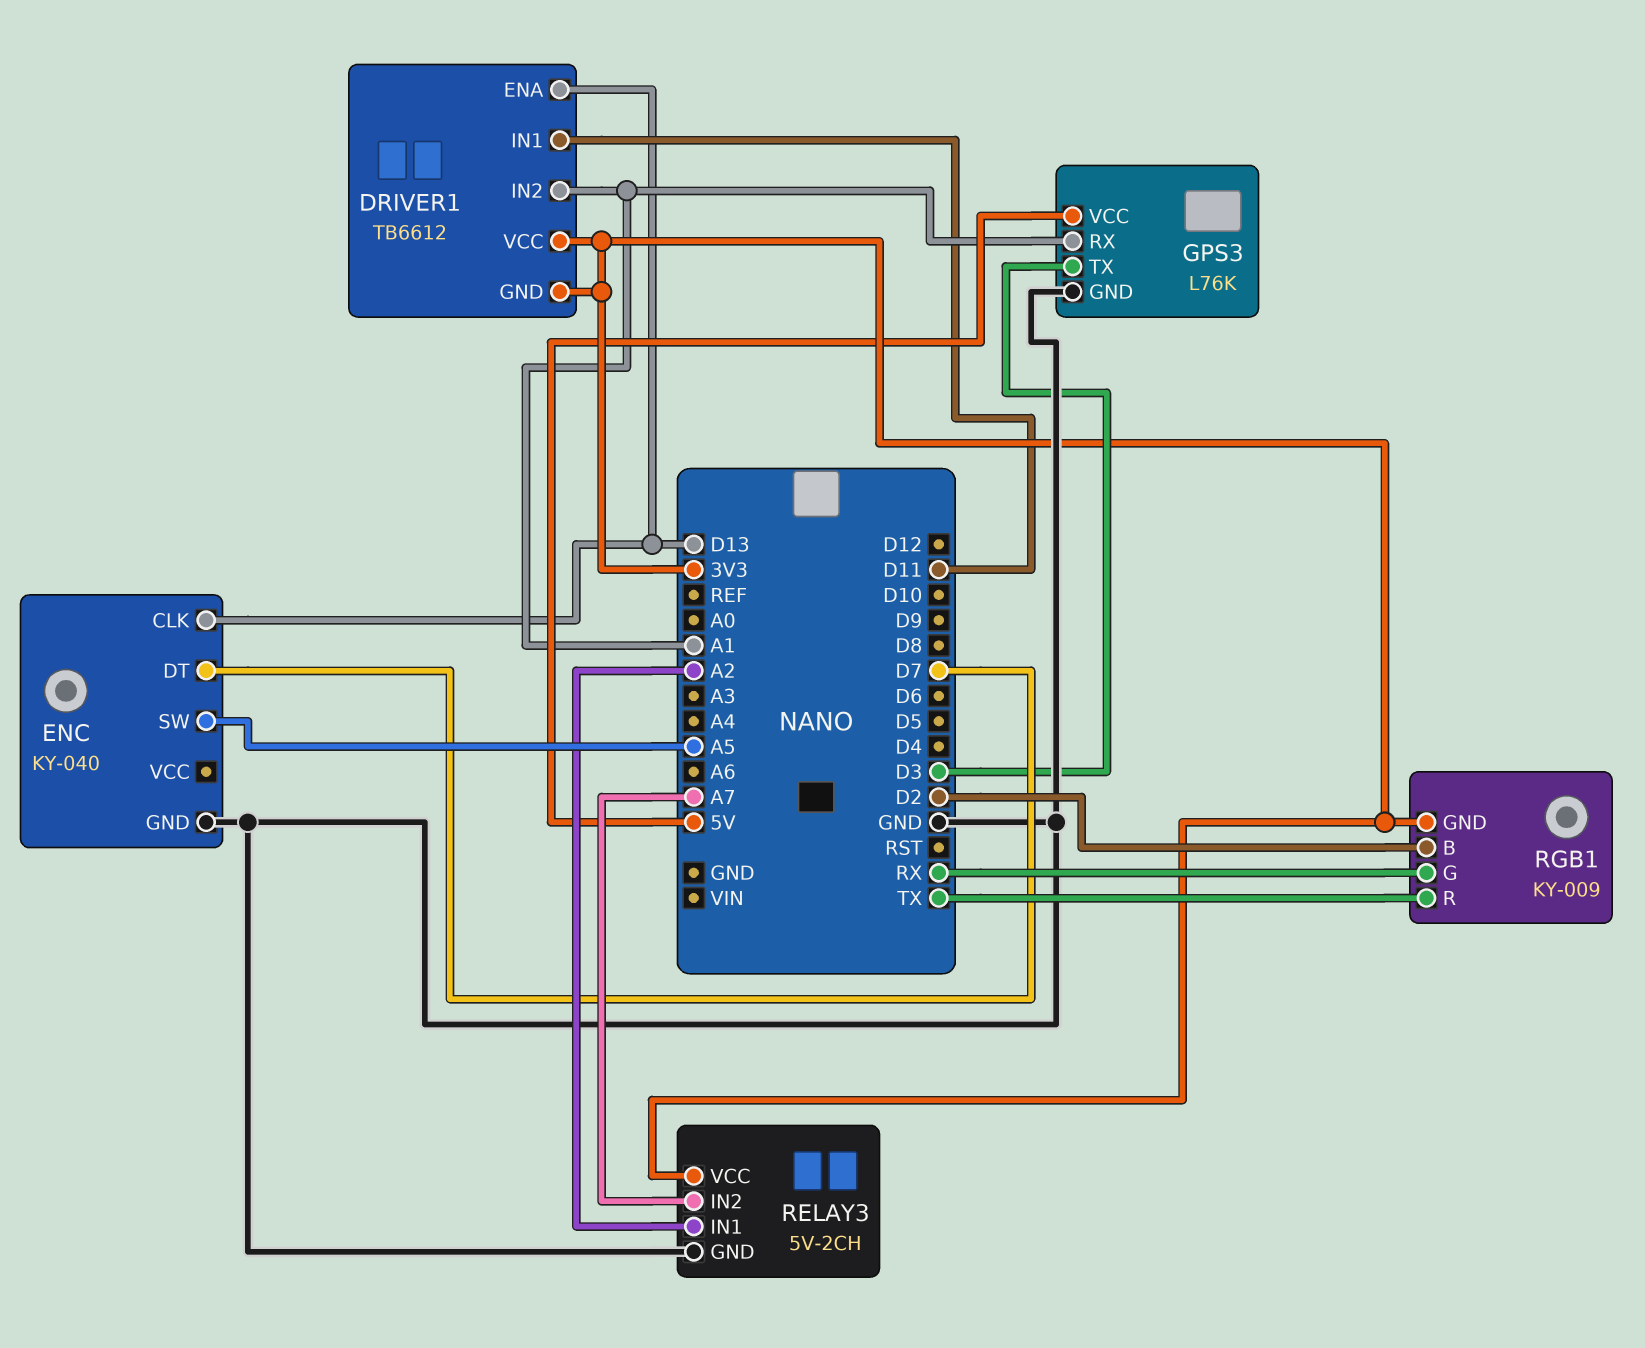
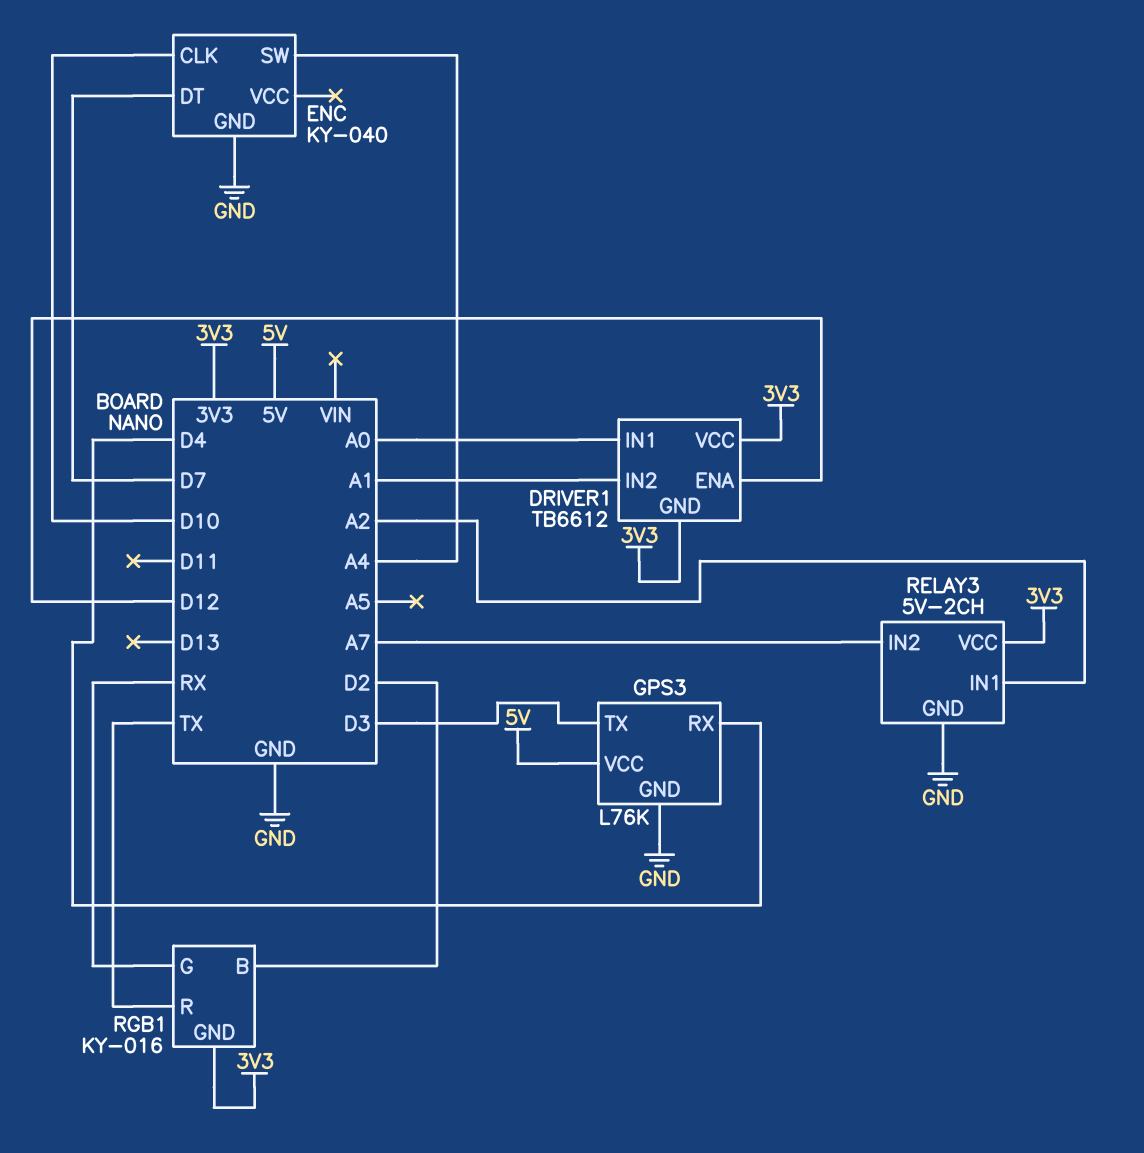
DRIVER1 pin ENA: D13 -> D12
DRIVER1 pin IN1: D11 -> A0
ENC pin CLK: D13 -> D10
ENC pin SW: A5 -> A4
GPS3 pin RX: A1 -> D4
RGB1: KY-009 -> KY-016

